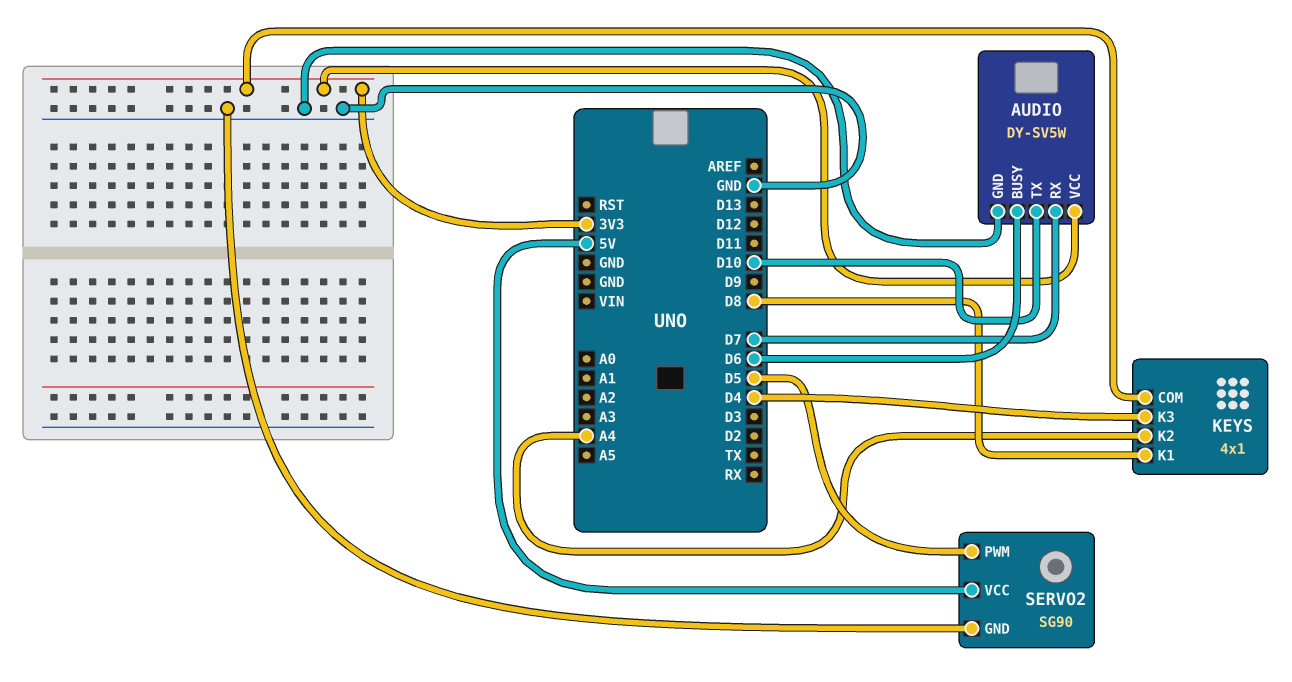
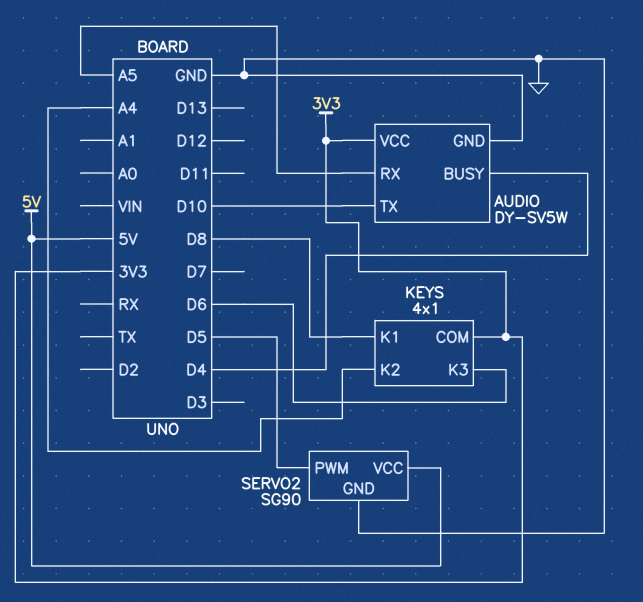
AUDIO pin BUSY: D6 -> D4
AUDIO pin RX: D7 -> A5
KEYS pin K3: D4 -> D6

